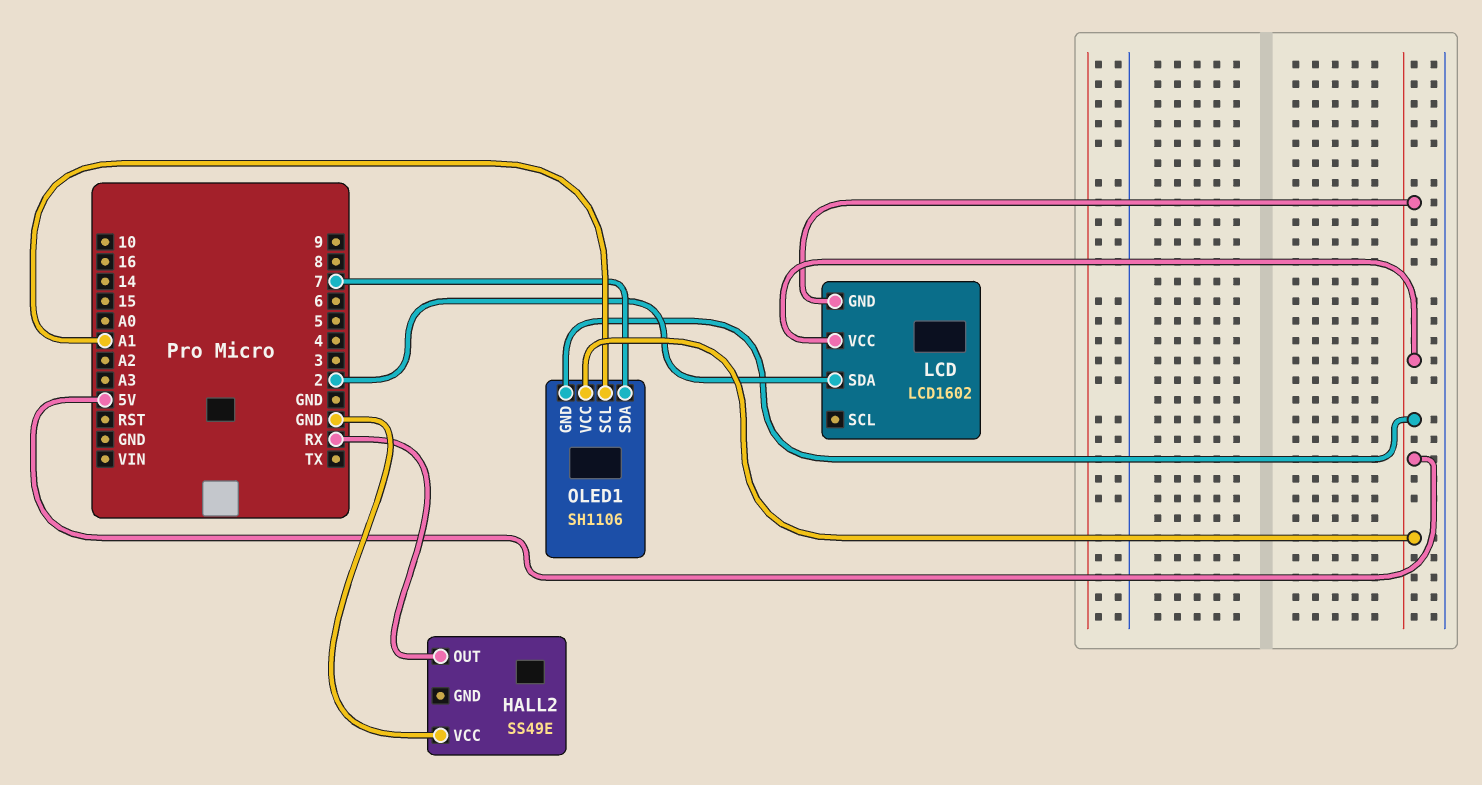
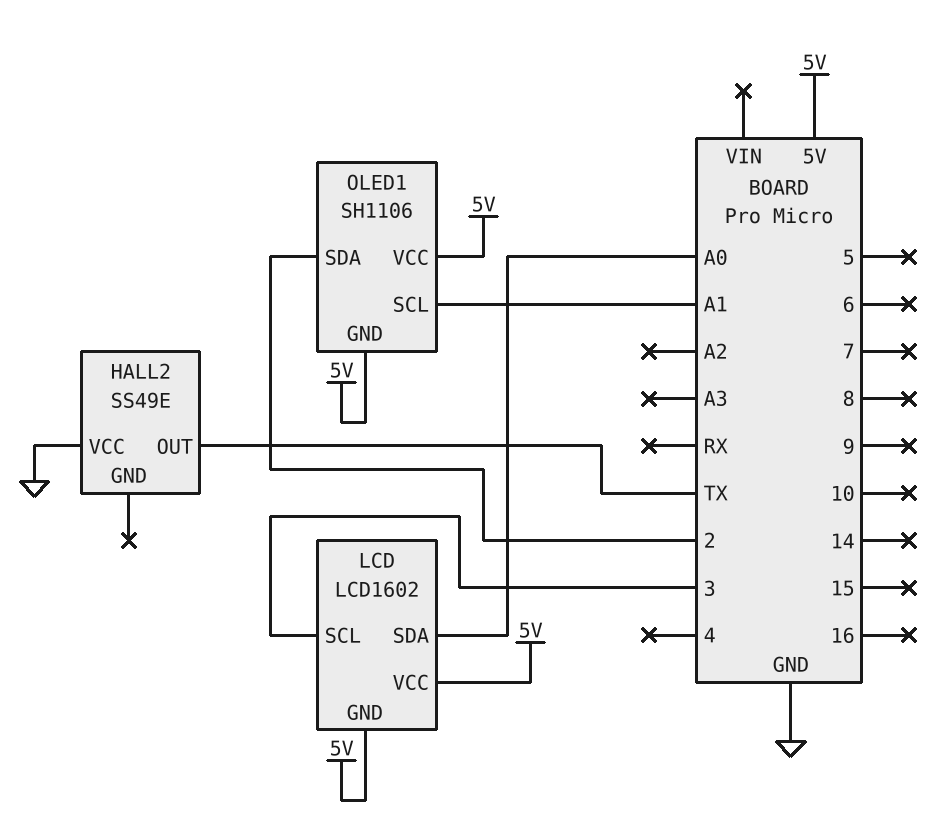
HALL2 pin OUT: RX -> TX
LCD pin SCL: none -> 3
LCD pin SDA: 2 -> A0
OLED1 pin SDA: 7 -> 2

